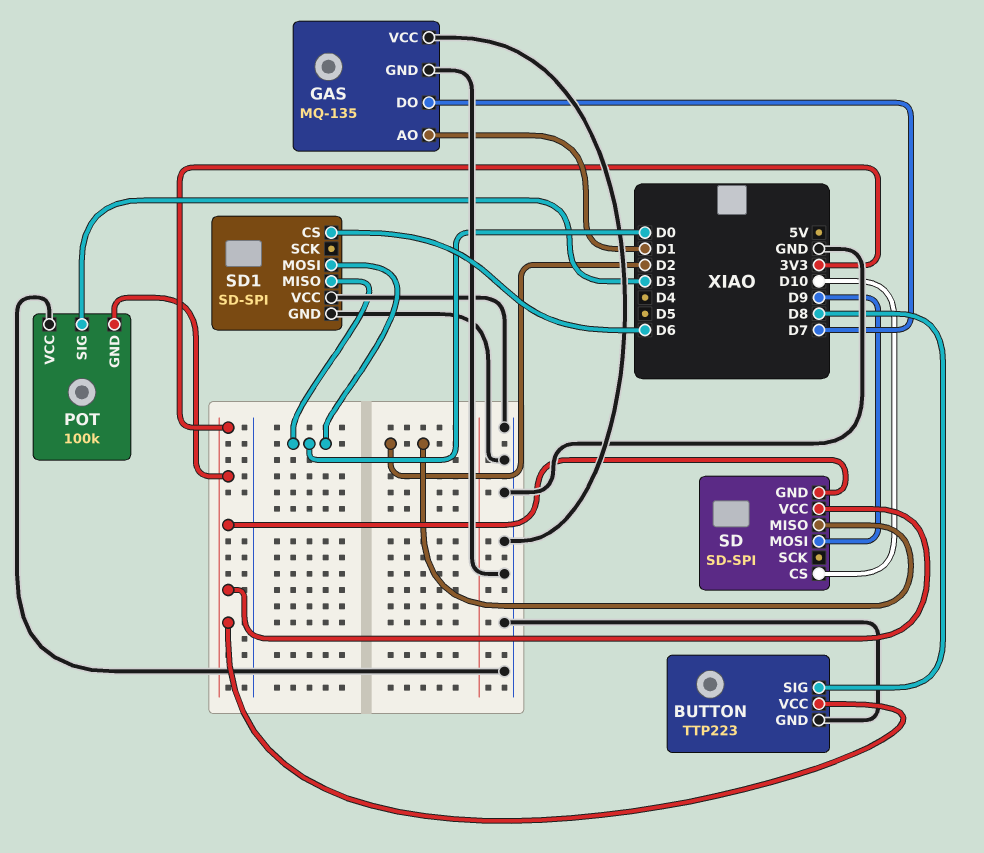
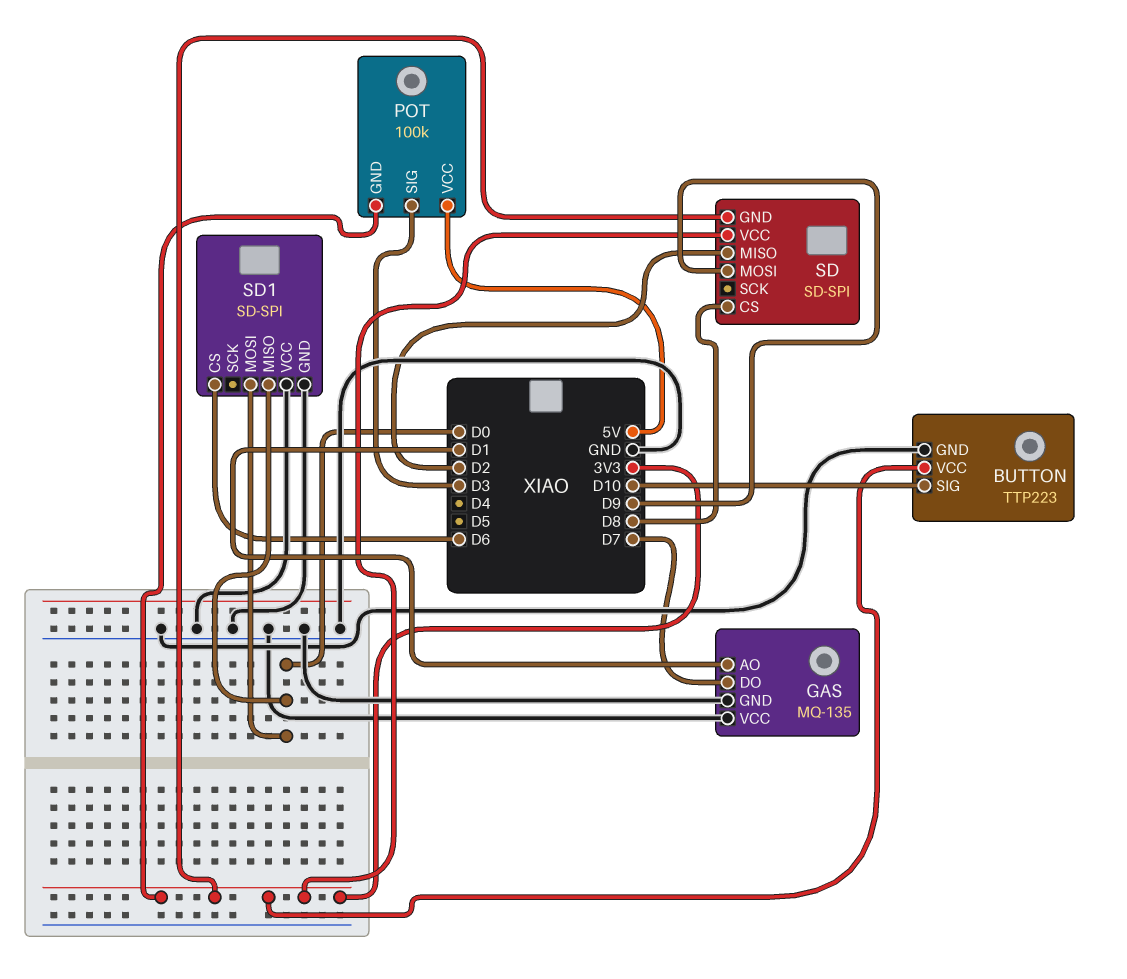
BUTTON pin SIG: D8 -> D10
POT pin VCC: GND -> 5V
SD pin CS: D10 -> D8

